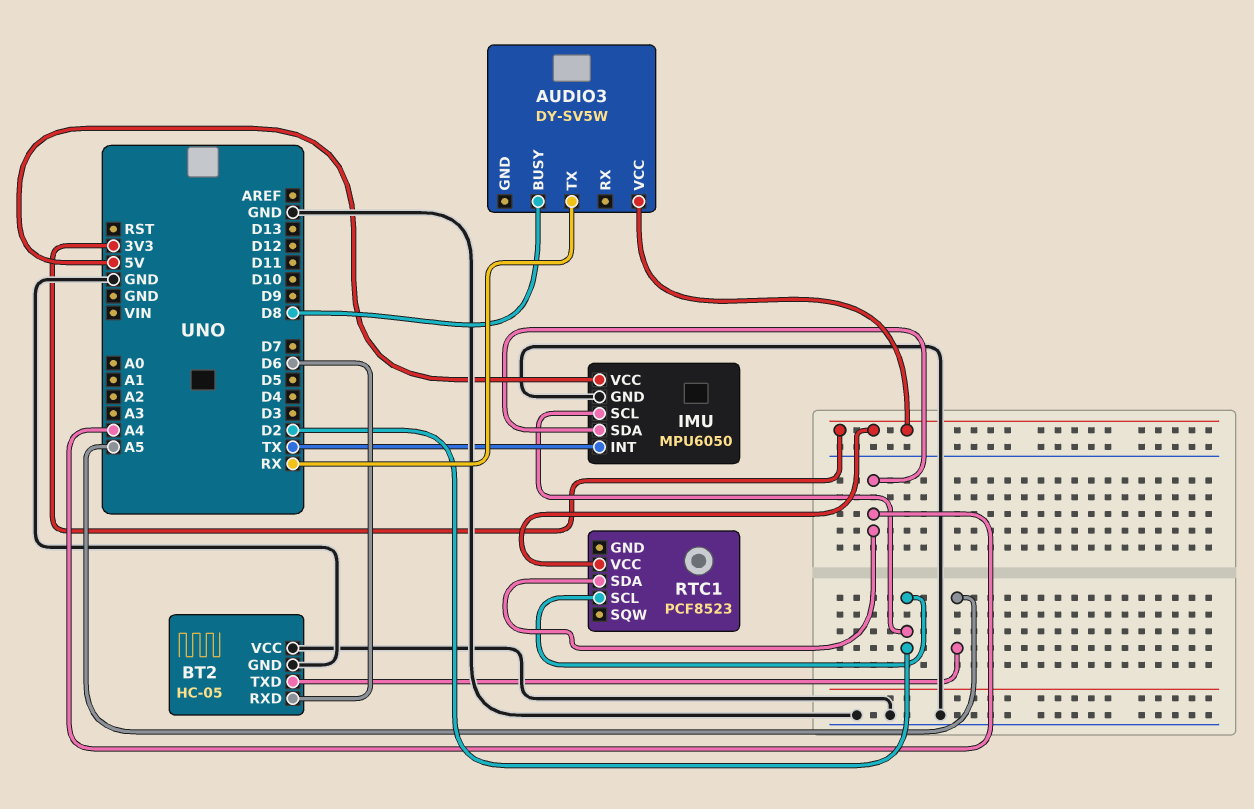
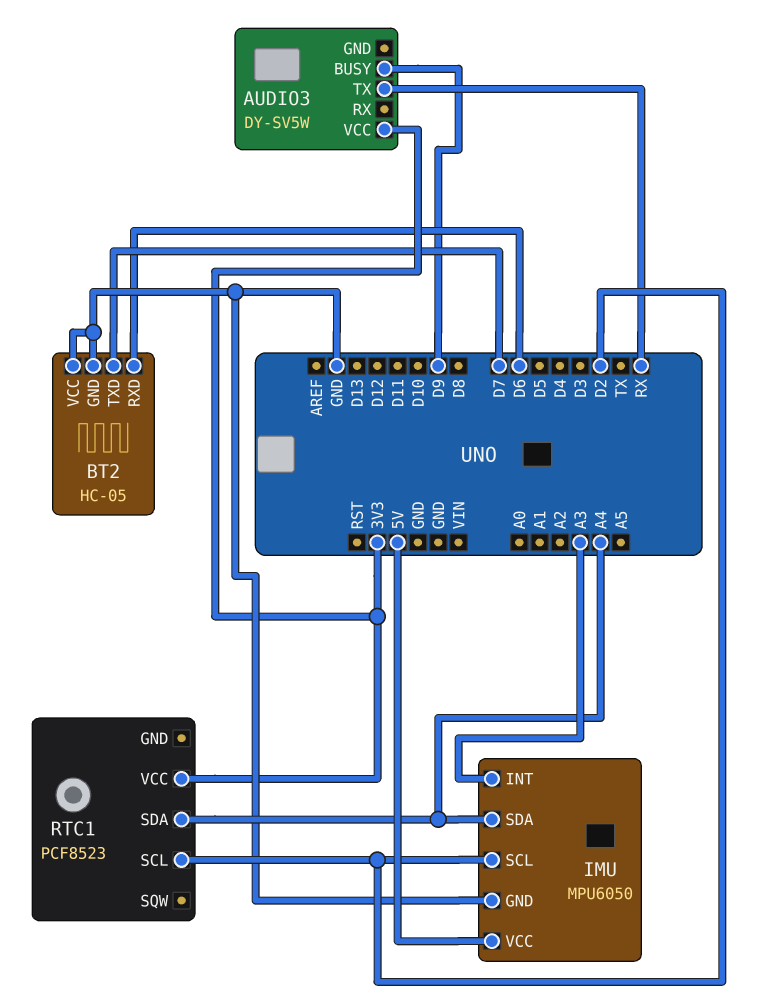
AUDIO3 pin BUSY: D8 -> D9
BT2 pin TXD: A5 -> D7
IMU pin INT: TX -> A3

